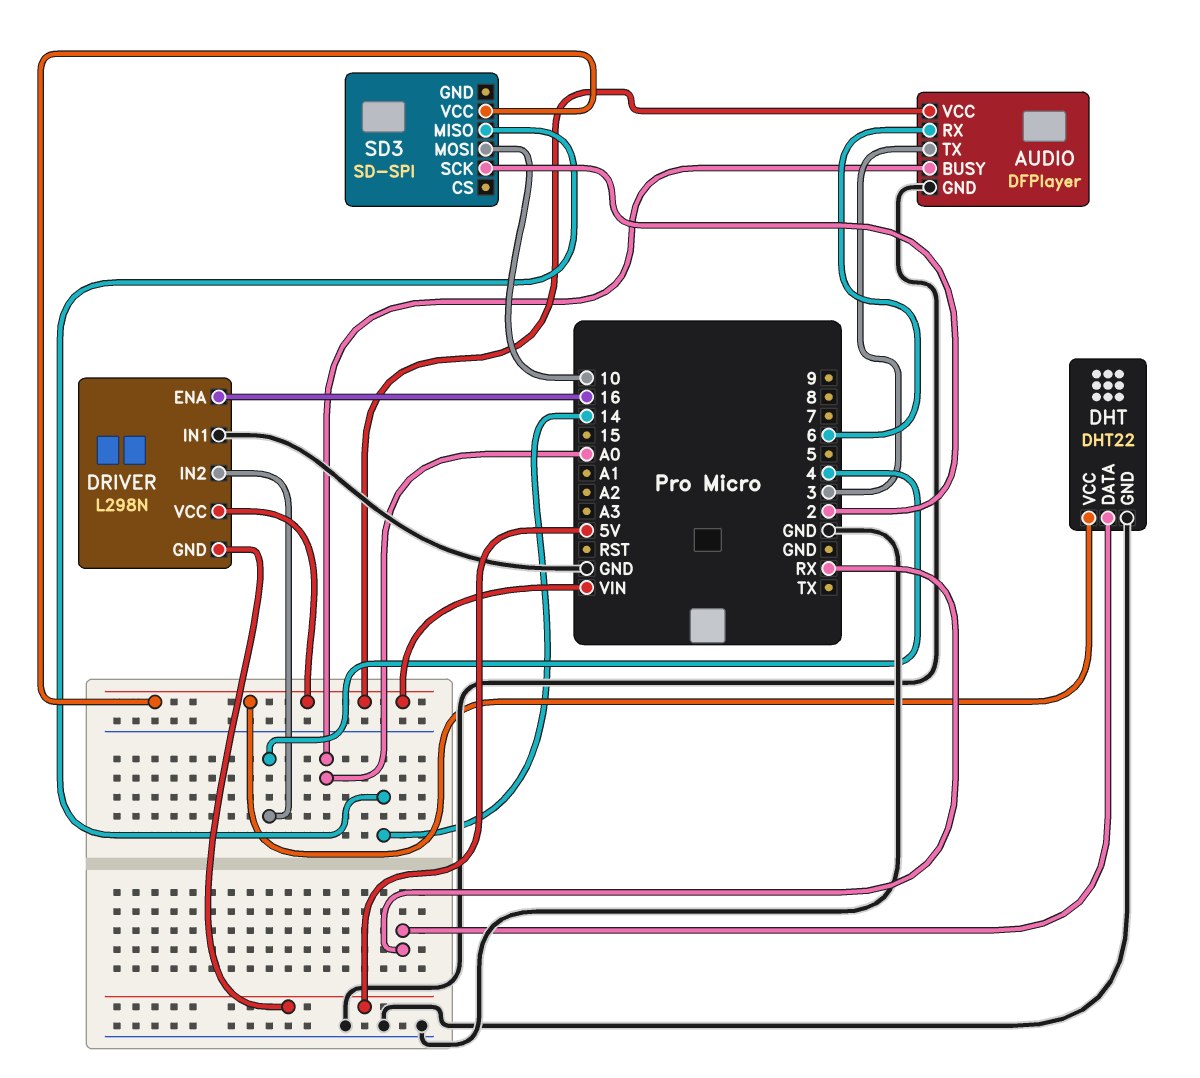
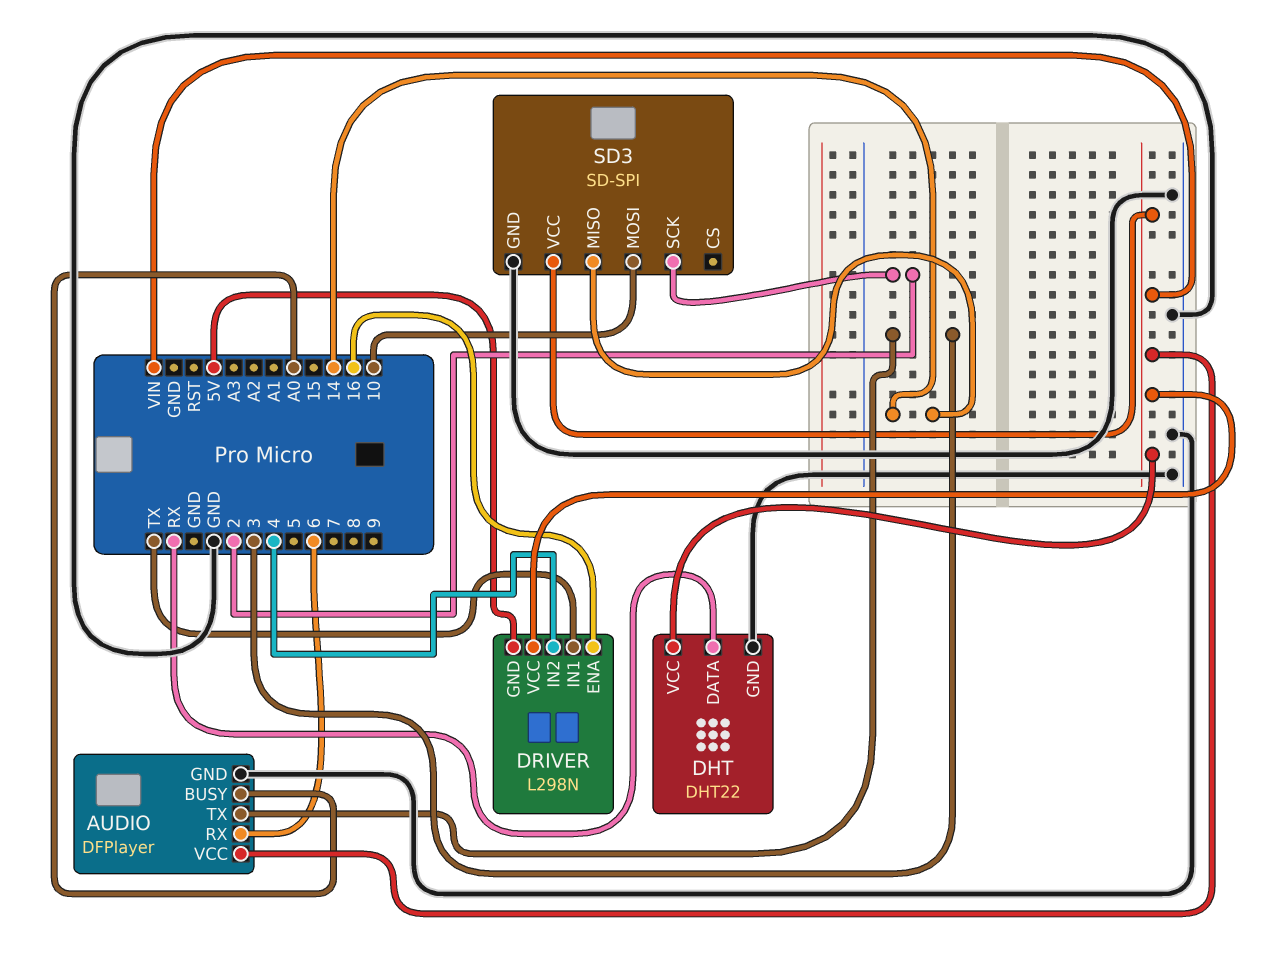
DRIVER pin IN1: GND -> TX
SD3 pin GND: none -> GND

